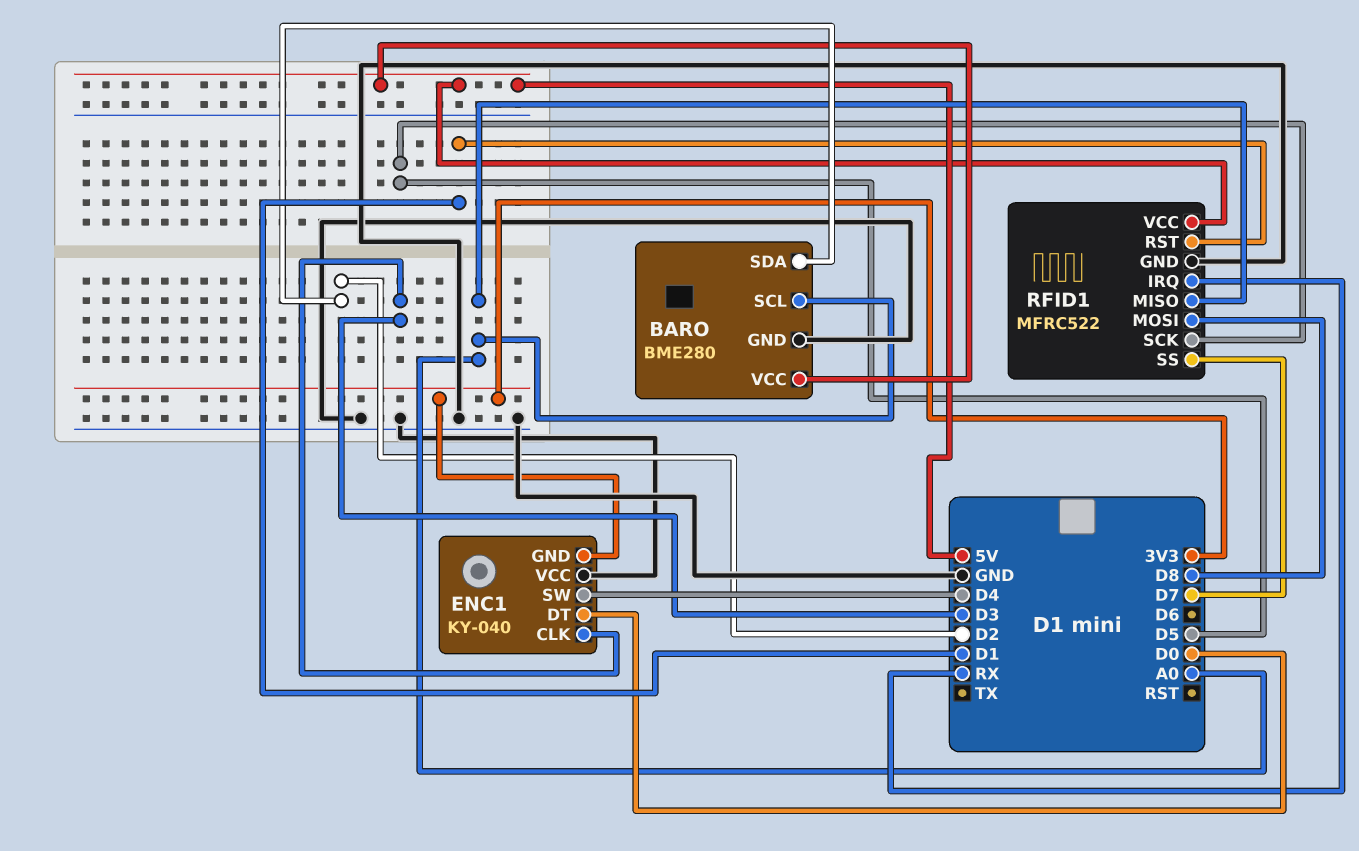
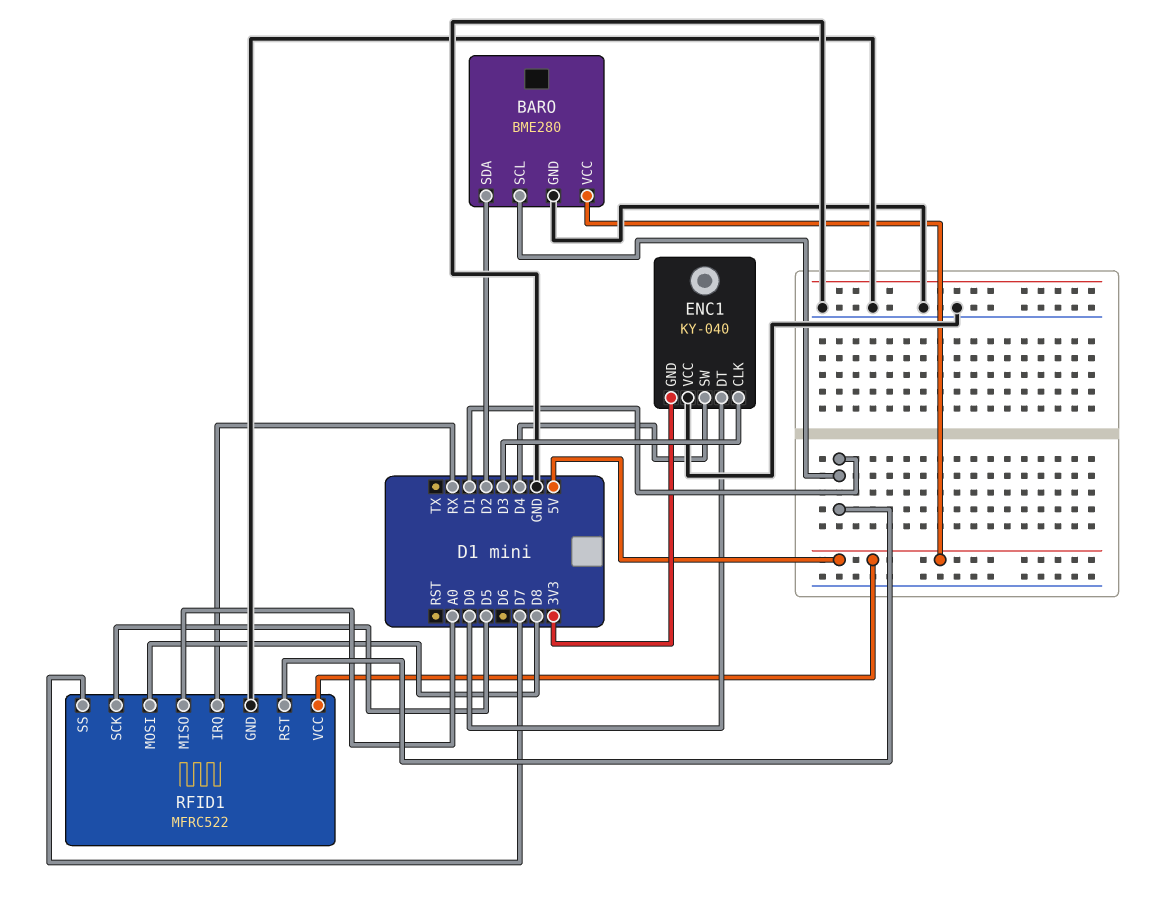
BARO pin SCL: A0 -> D1

